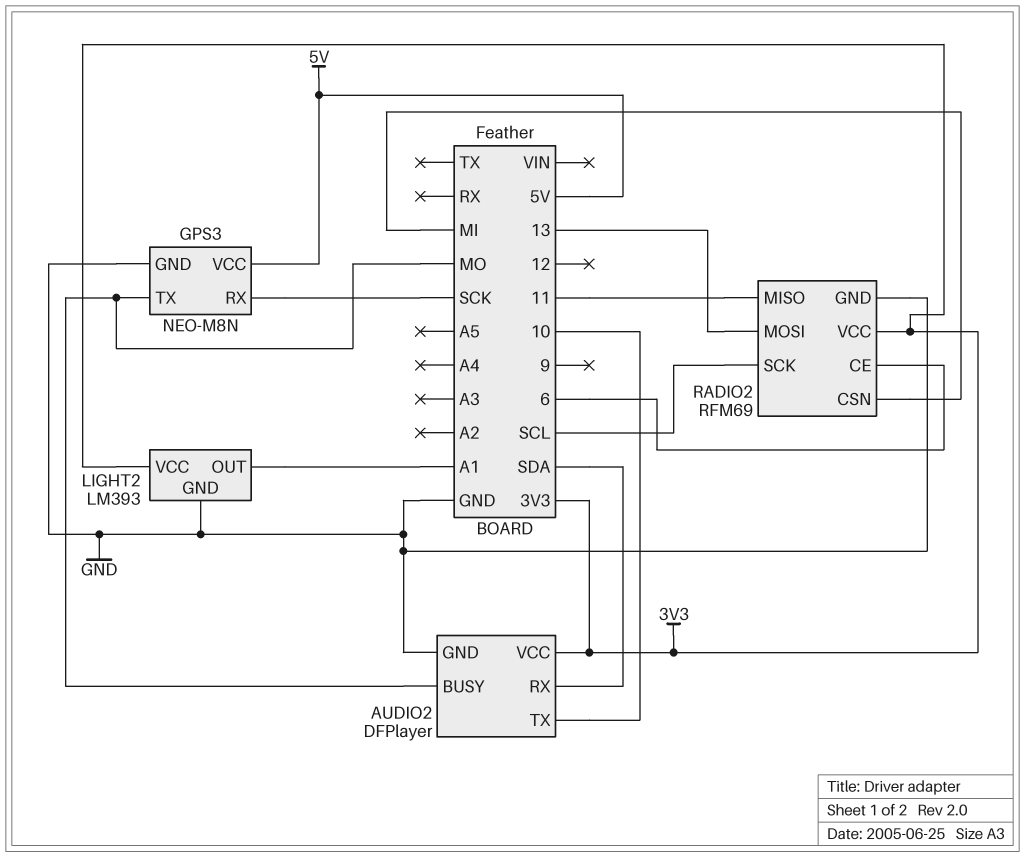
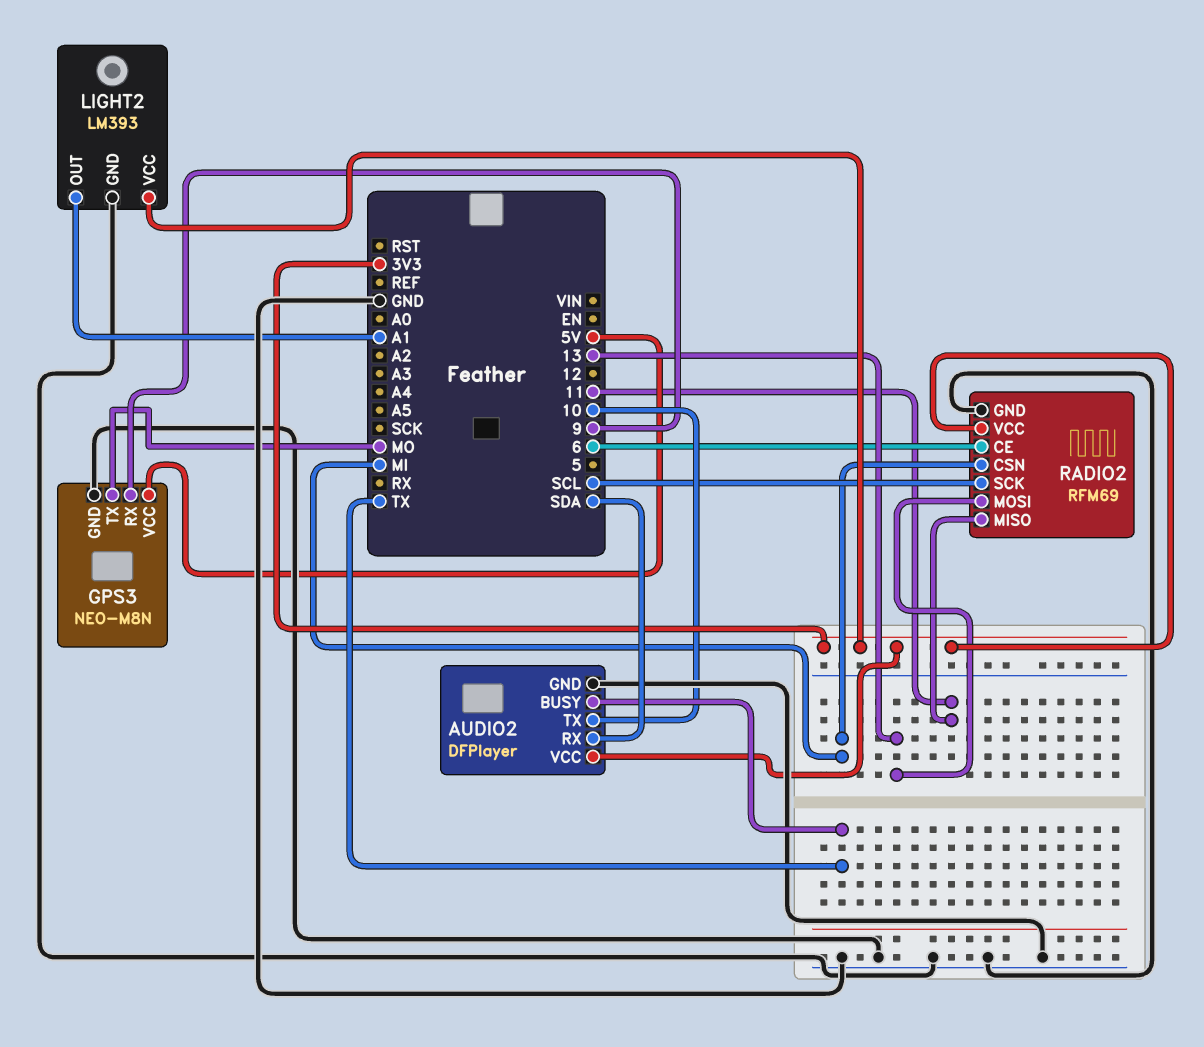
AUDIO2 pin BUSY: MO -> TX
GPS3 pin RX: SCK -> 9

